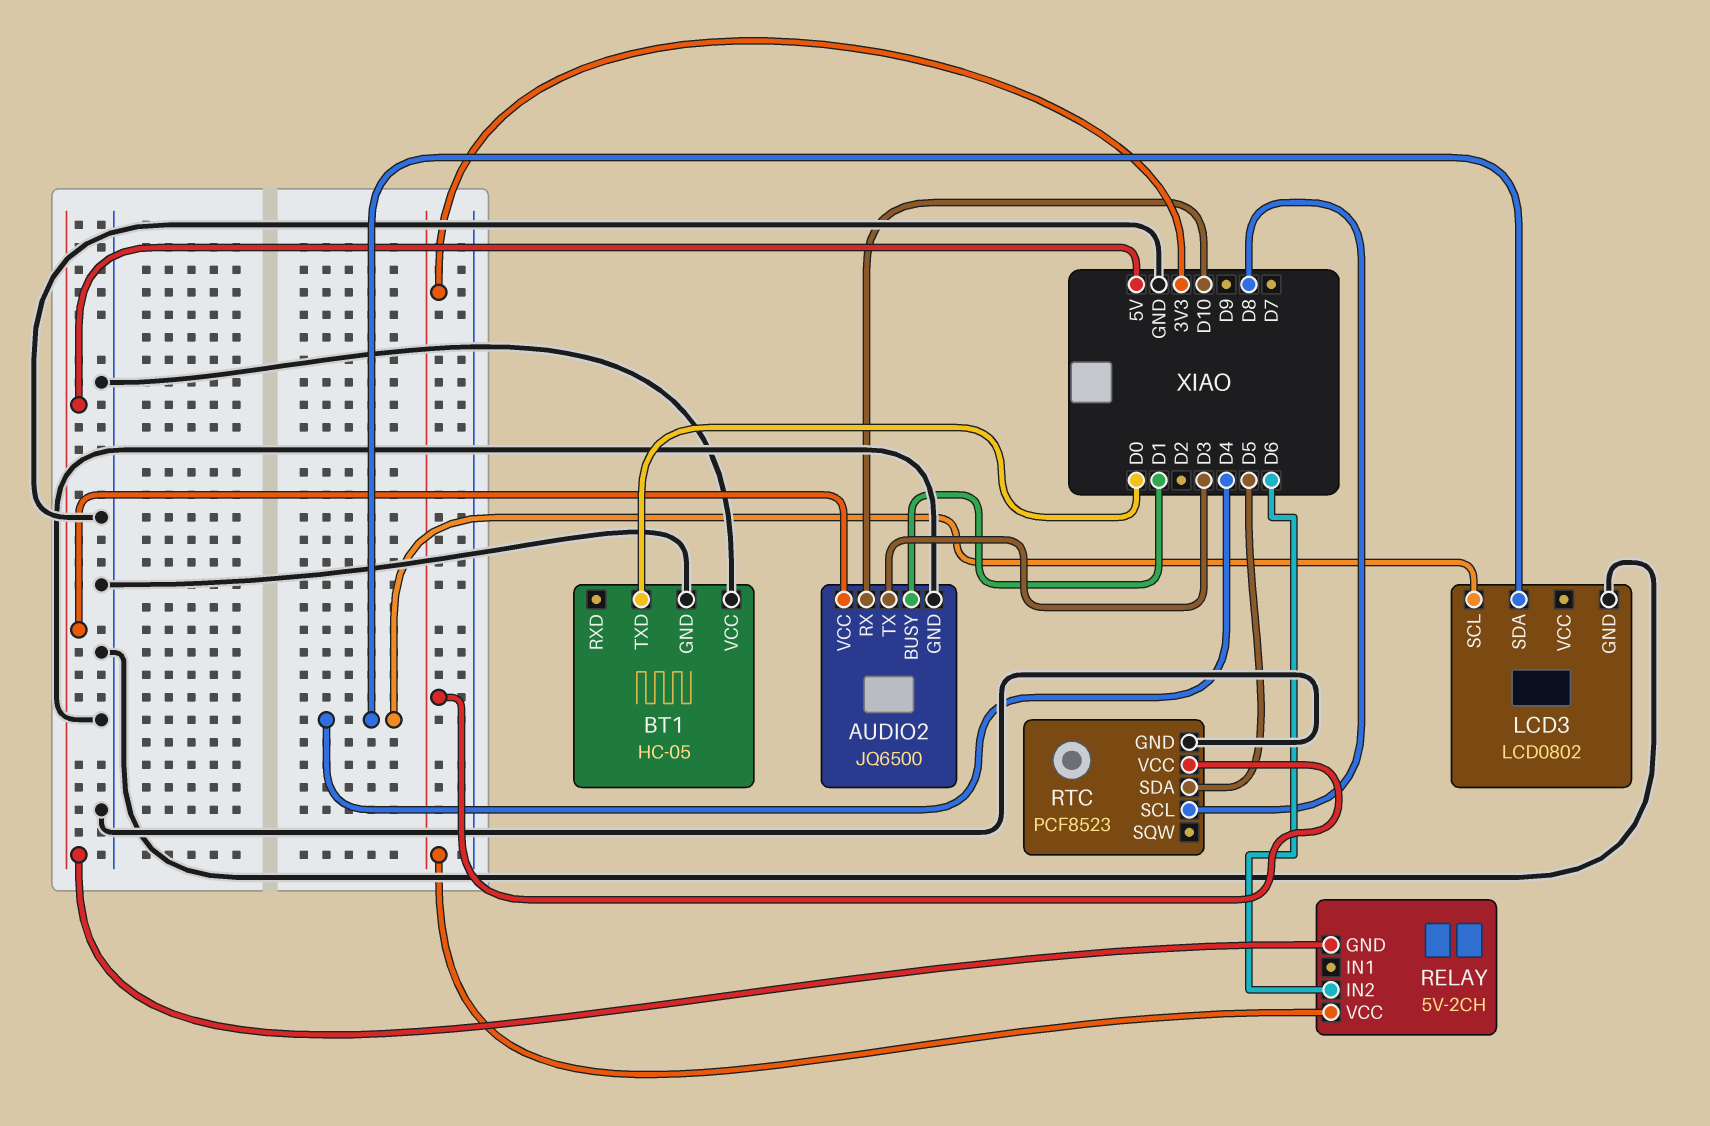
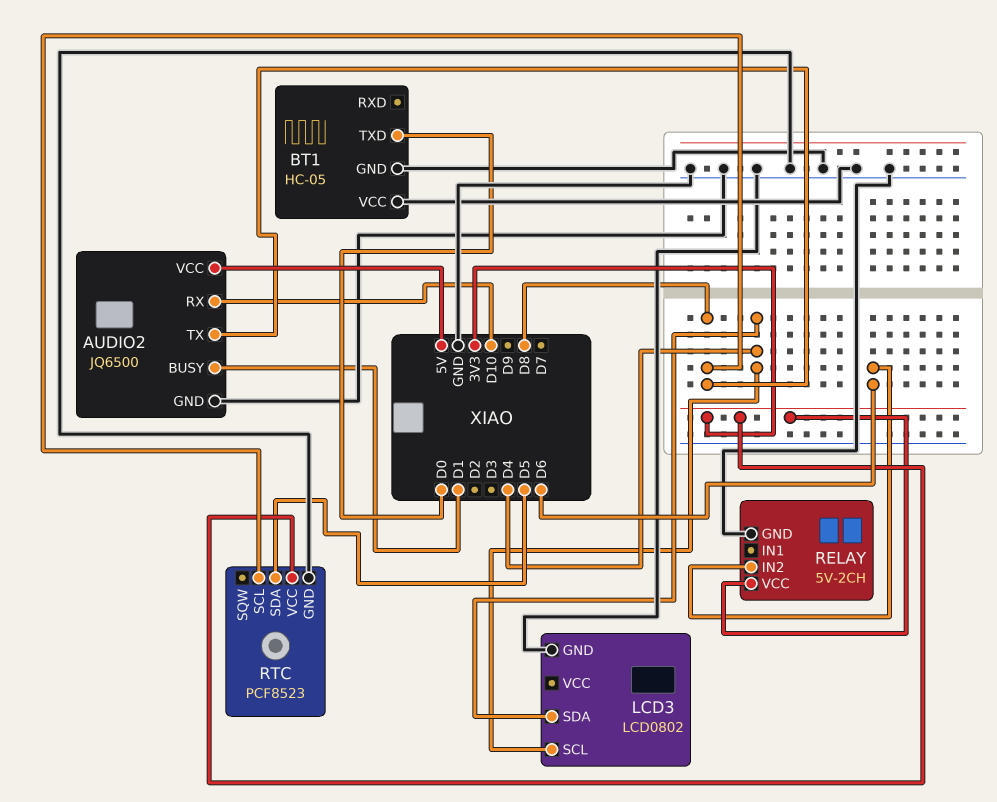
AUDIO2 pin TX: D3 -> D8
RELAY pin GND: 5V -> GND

